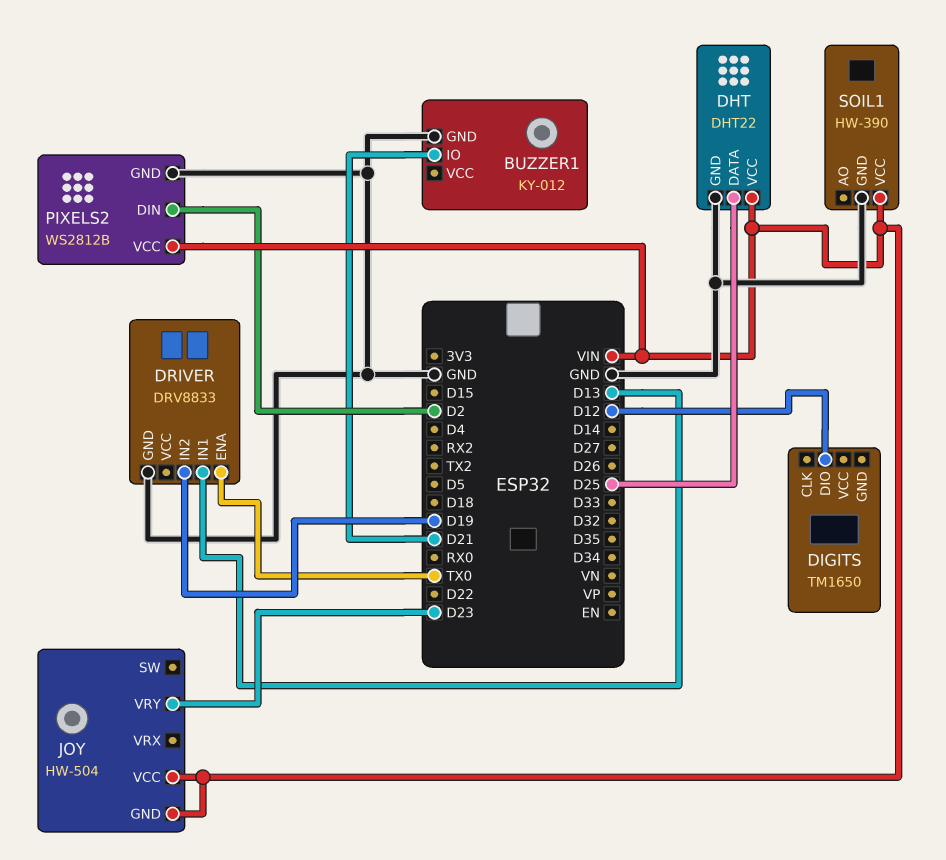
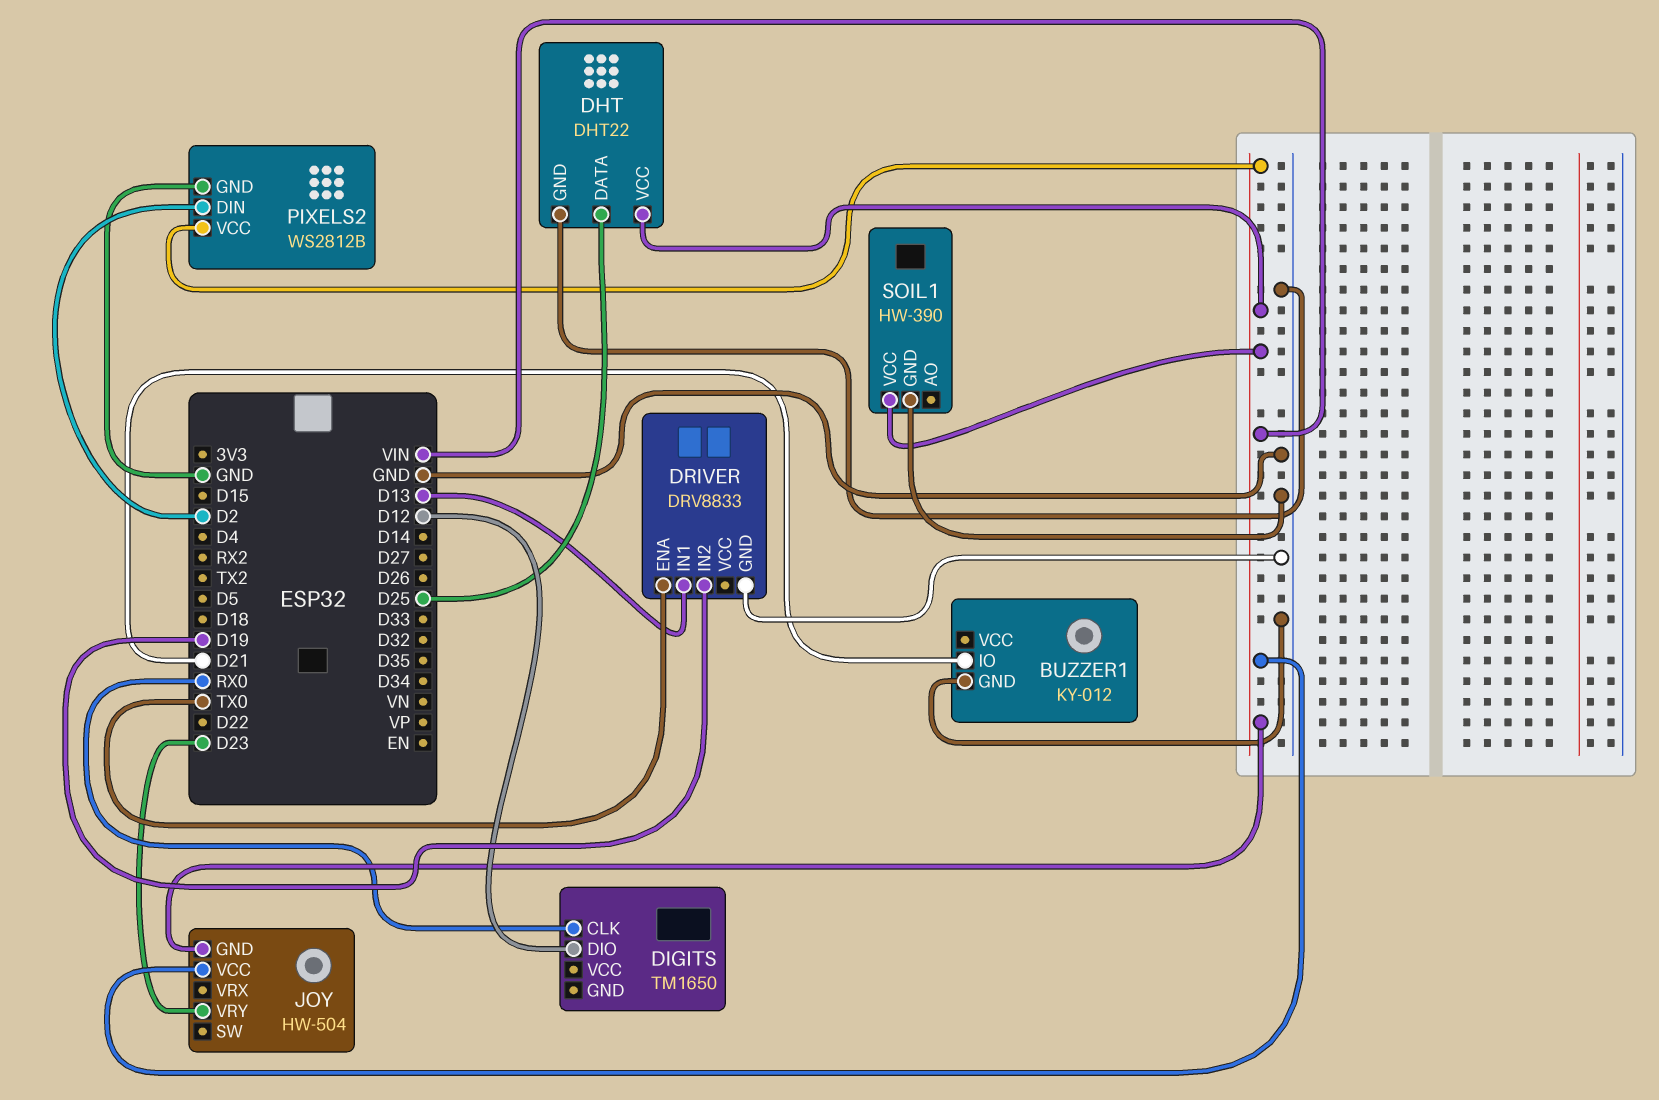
DIGITS pin CLK: none -> RX0

